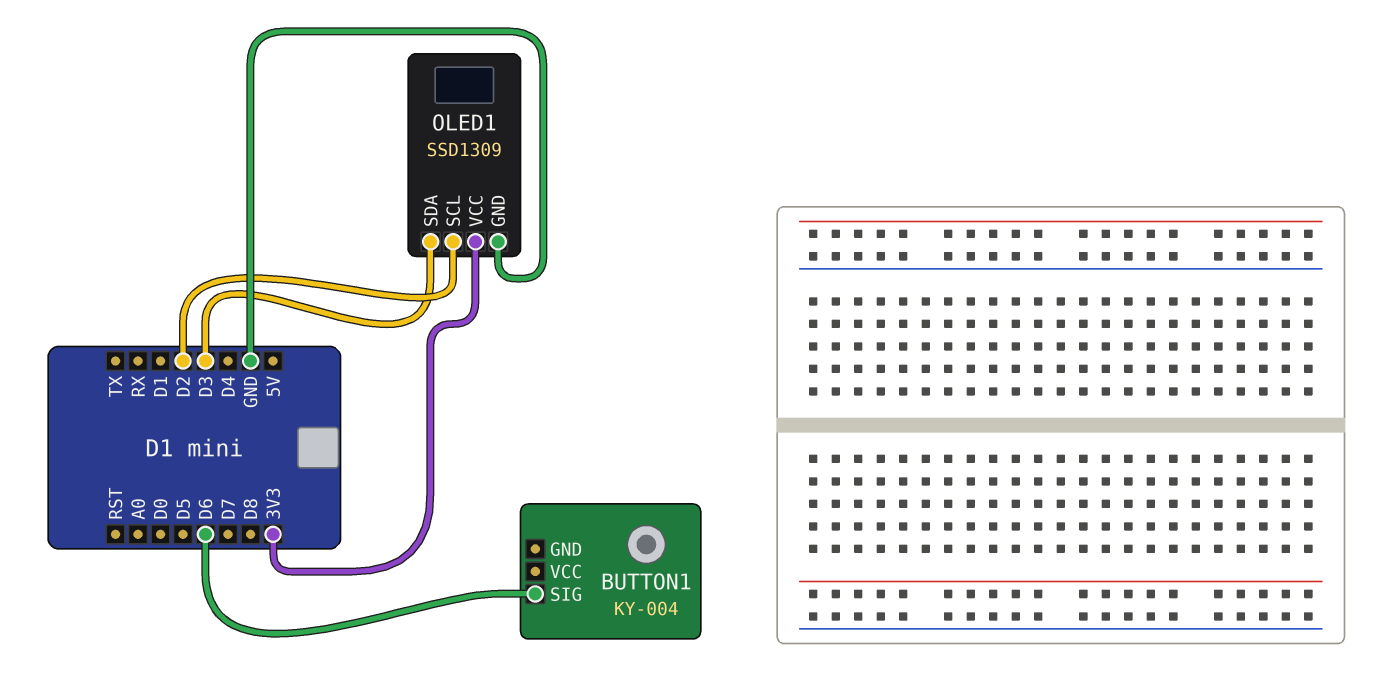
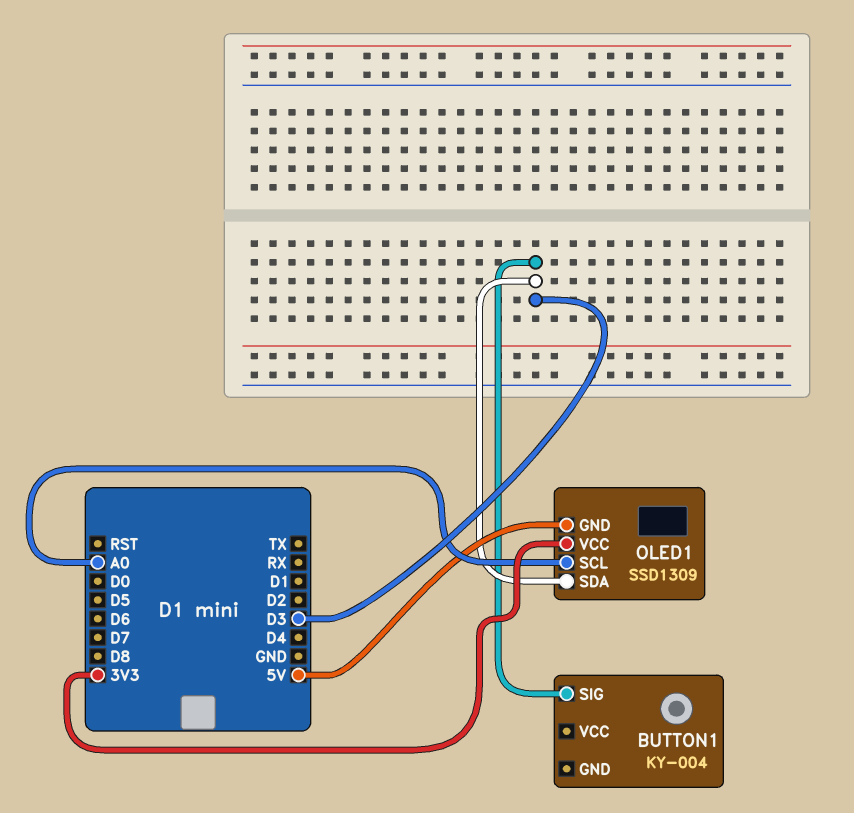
BUTTON1 pin SIG: D6 -> D3
OLED1 pin GND: GND -> 5V
OLED1 pin SCL: D2 -> A0

